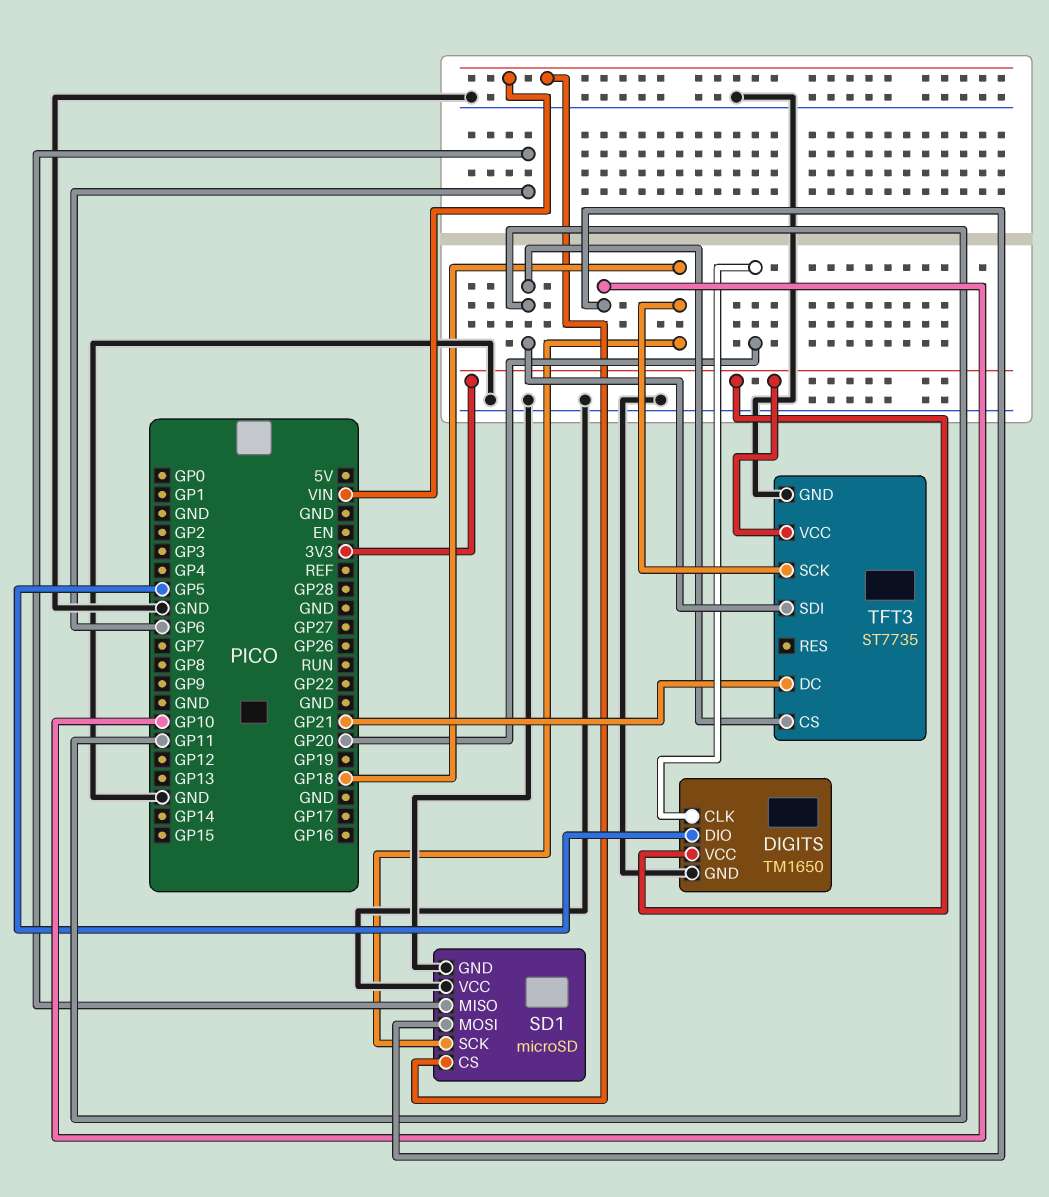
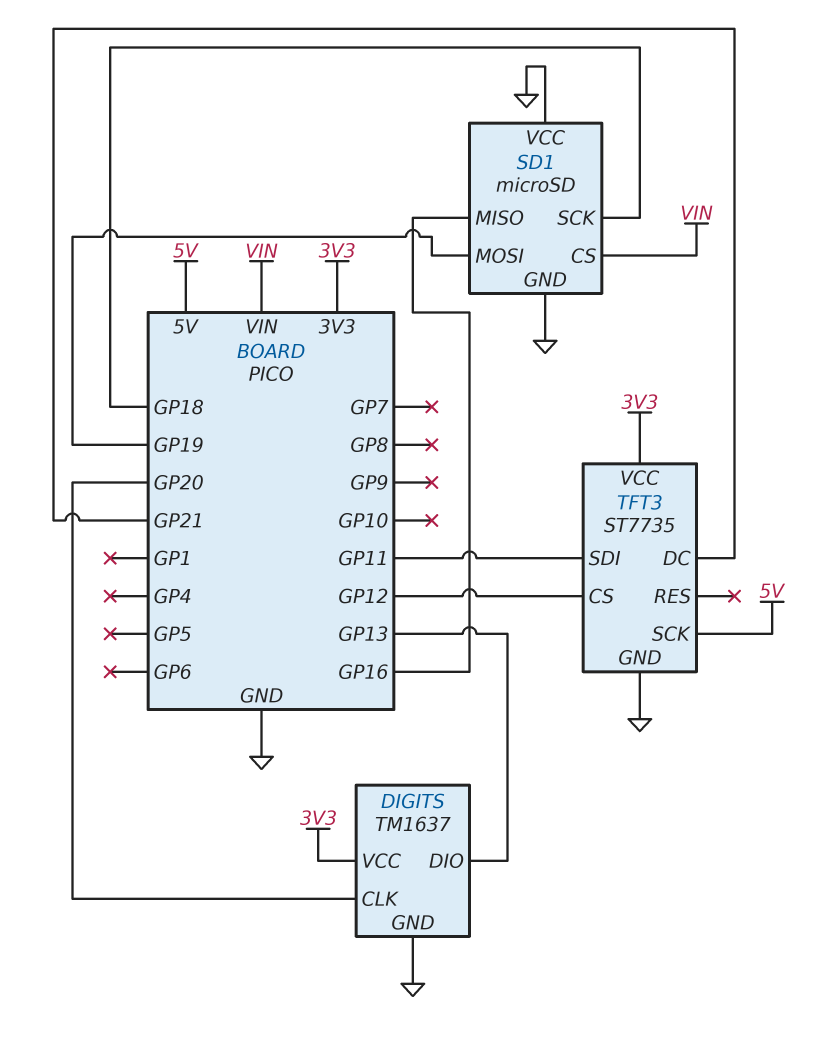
DIGITS: TM1650 -> TM1637
DIGITS pin DIO: GP5 -> GP13
SD1 pin MISO: GP6 -> GP16
SD1 pin MOSI: GP10 -> GP19
TFT3 pin CS: GP11 -> GP12
TFT3 pin SCK: GP18 -> 5V

